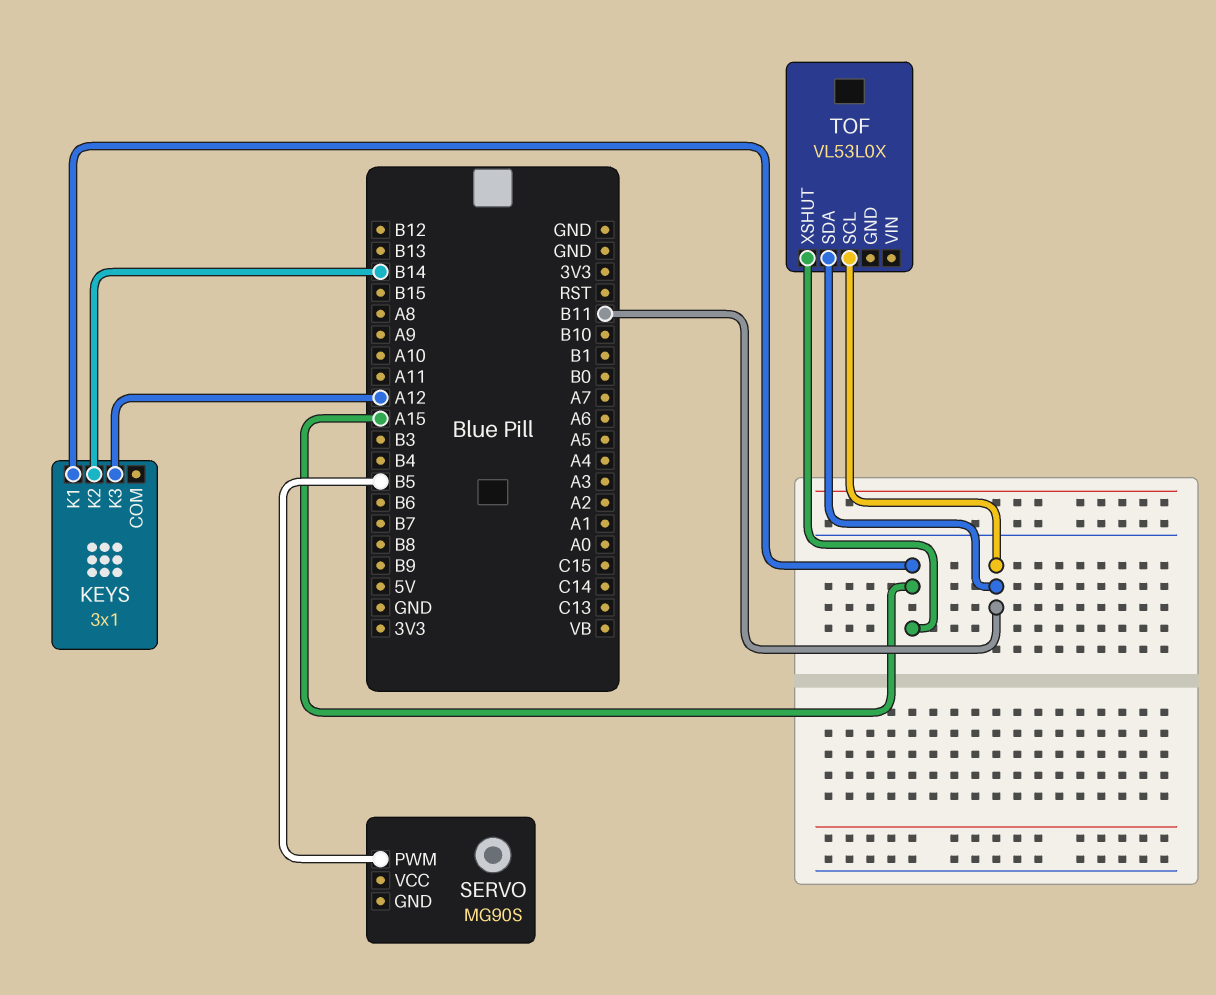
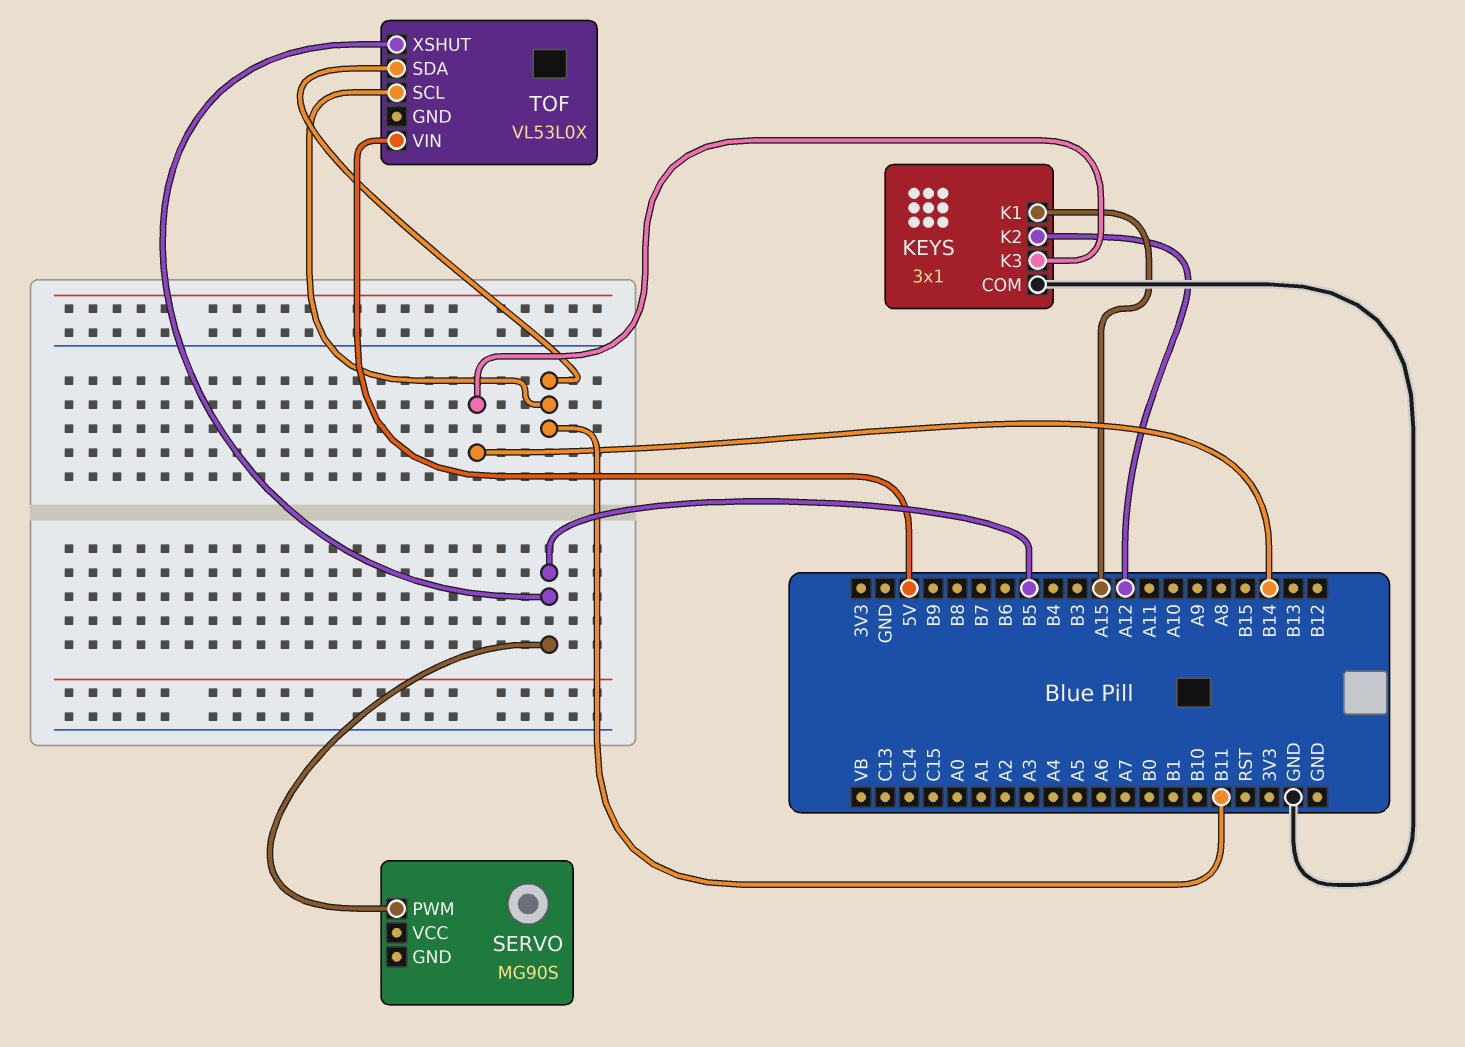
KEYS pin COM: none -> GND
KEYS pin K2: B14 -> A12
KEYS pin K3: A12 -> B14
TOF pin VIN: none -> 5V
TOF pin XSHUT: A15 -> B5

